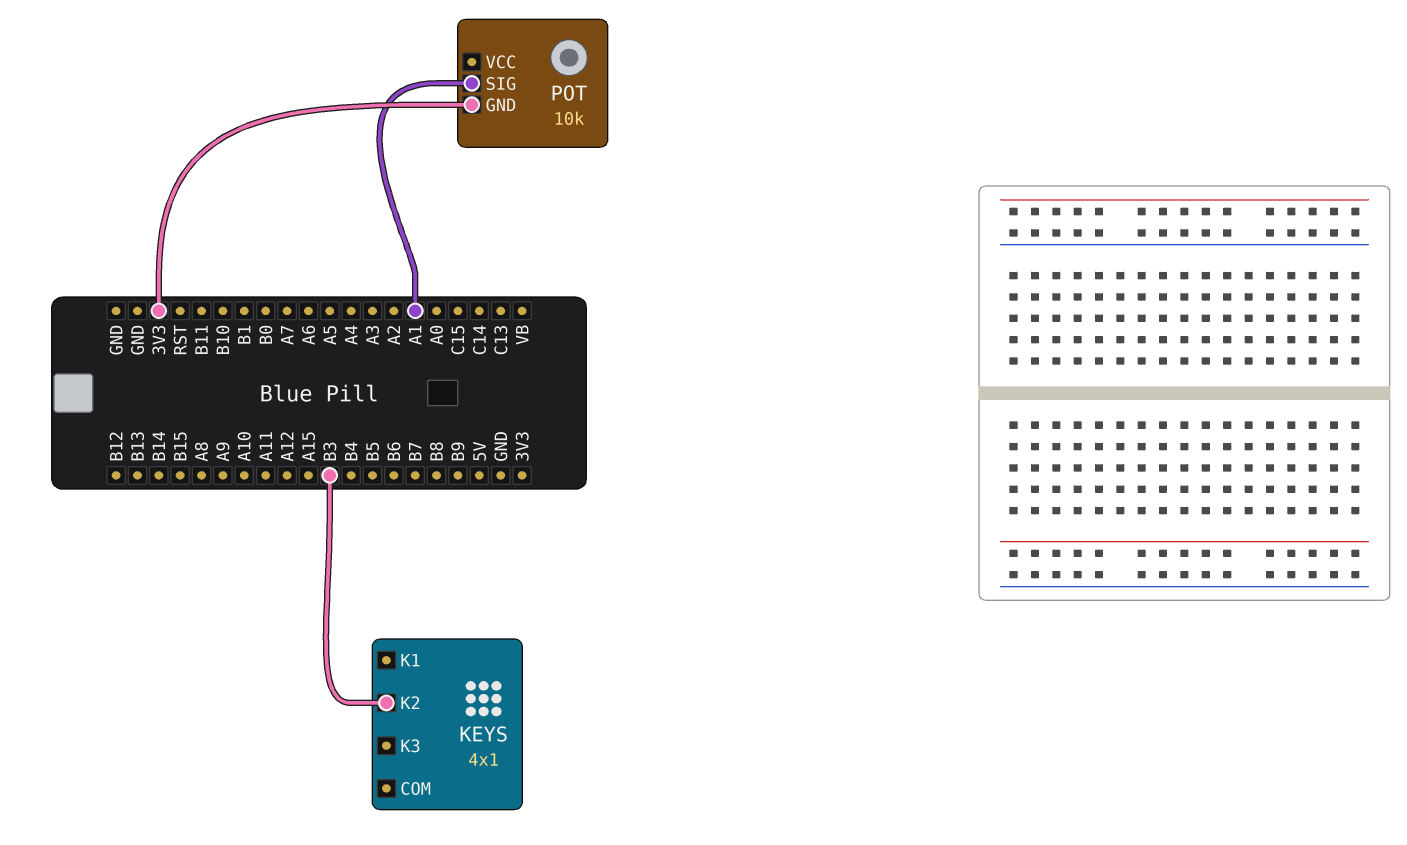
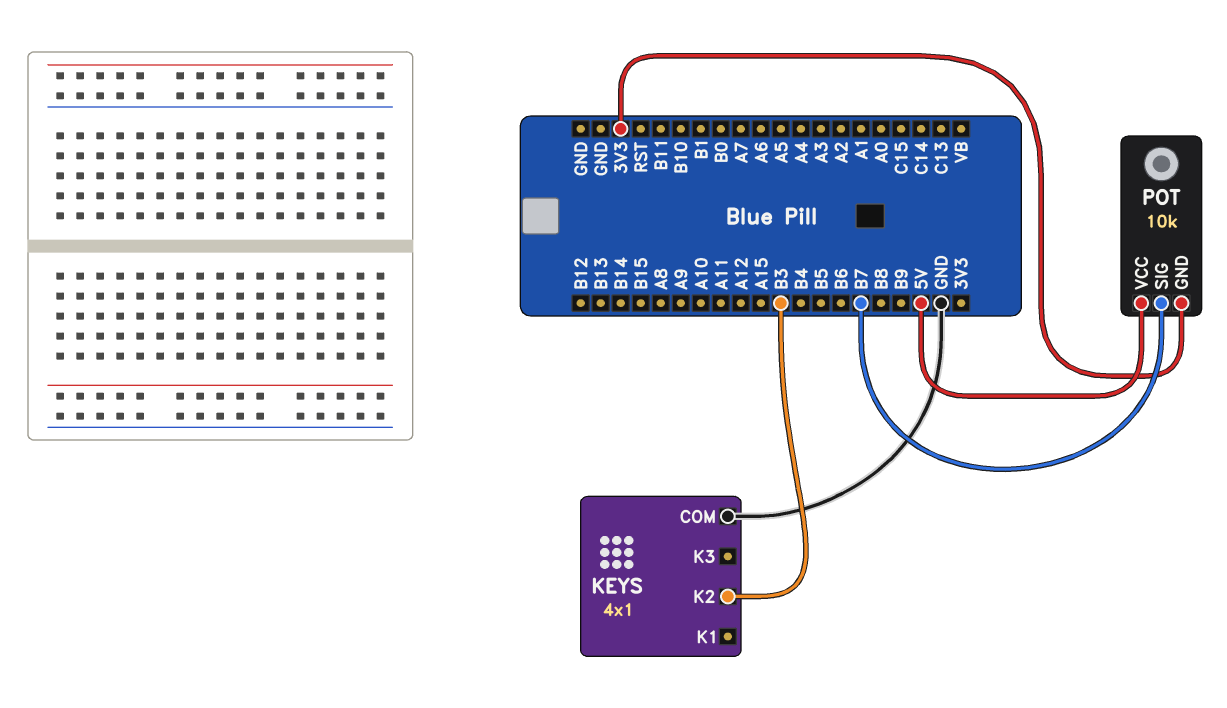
KEYS pin COM: none -> GND
POT pin SIG: A1 -> B7
POT pin VCC: none -> 5V

